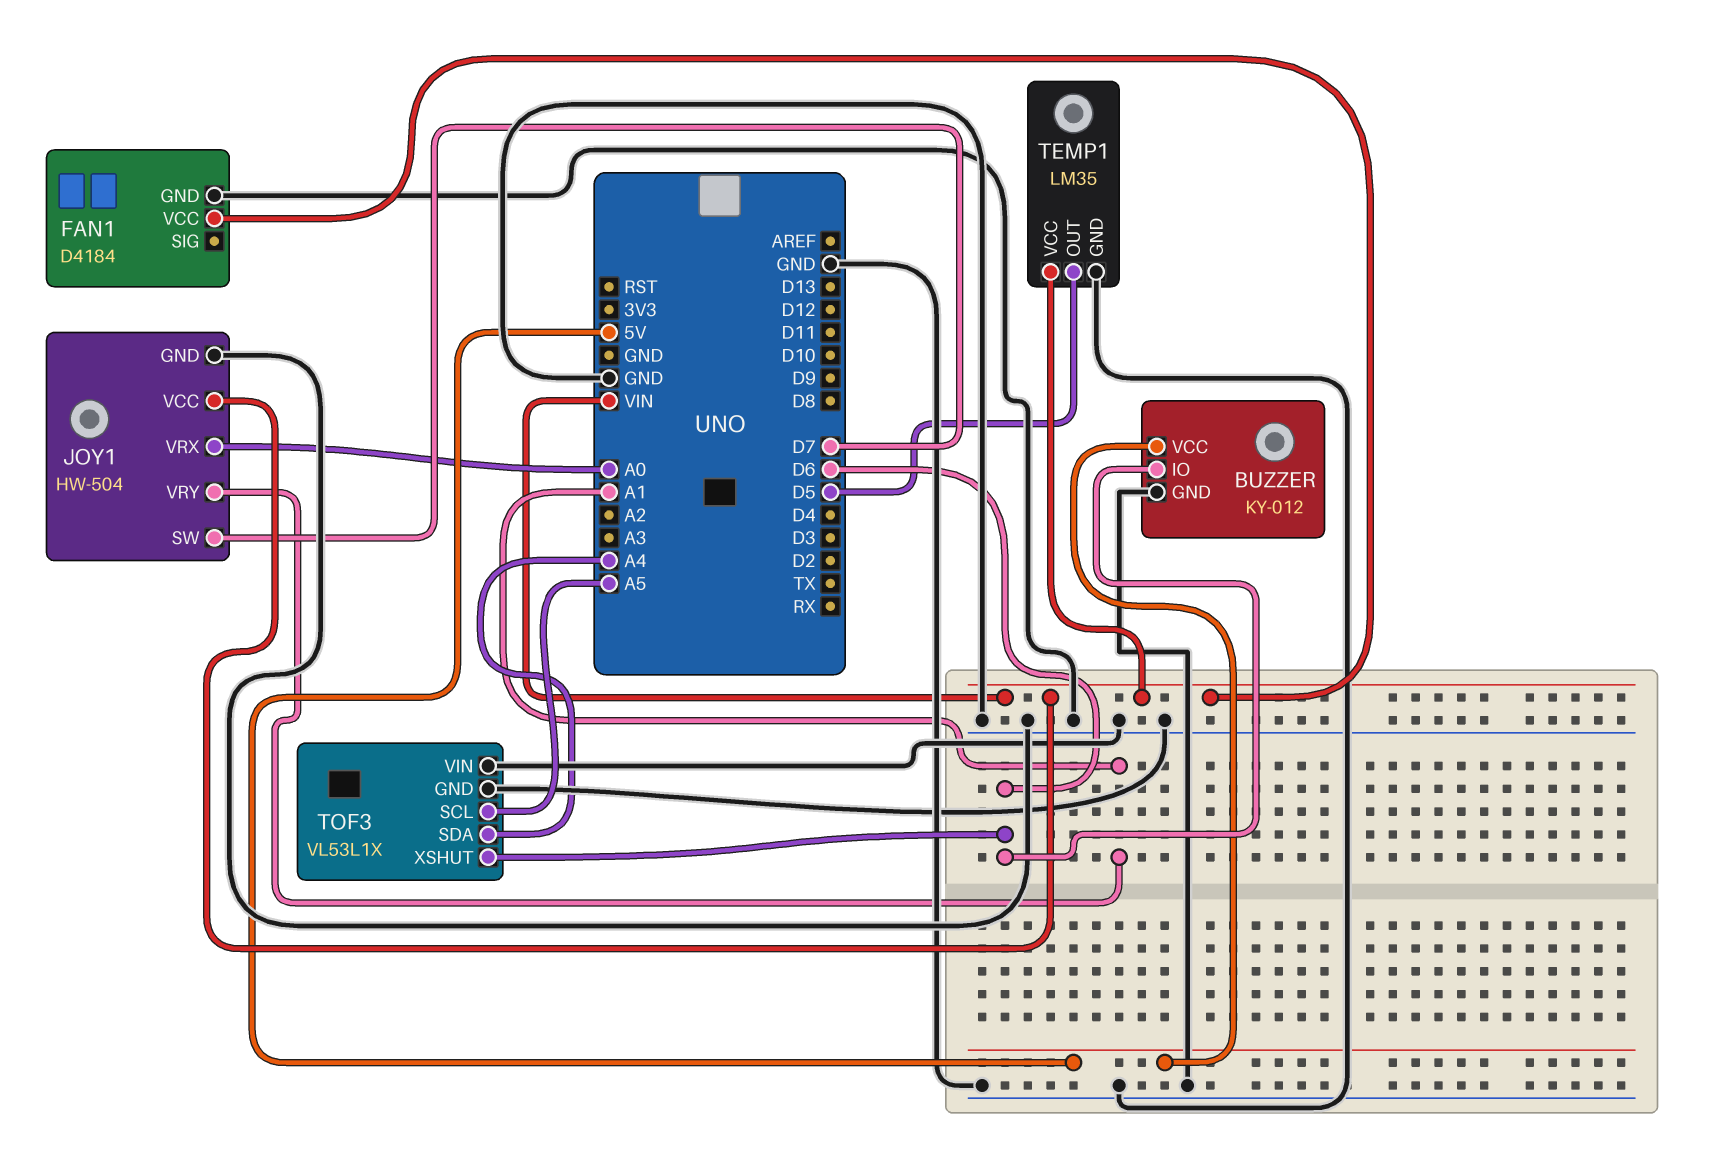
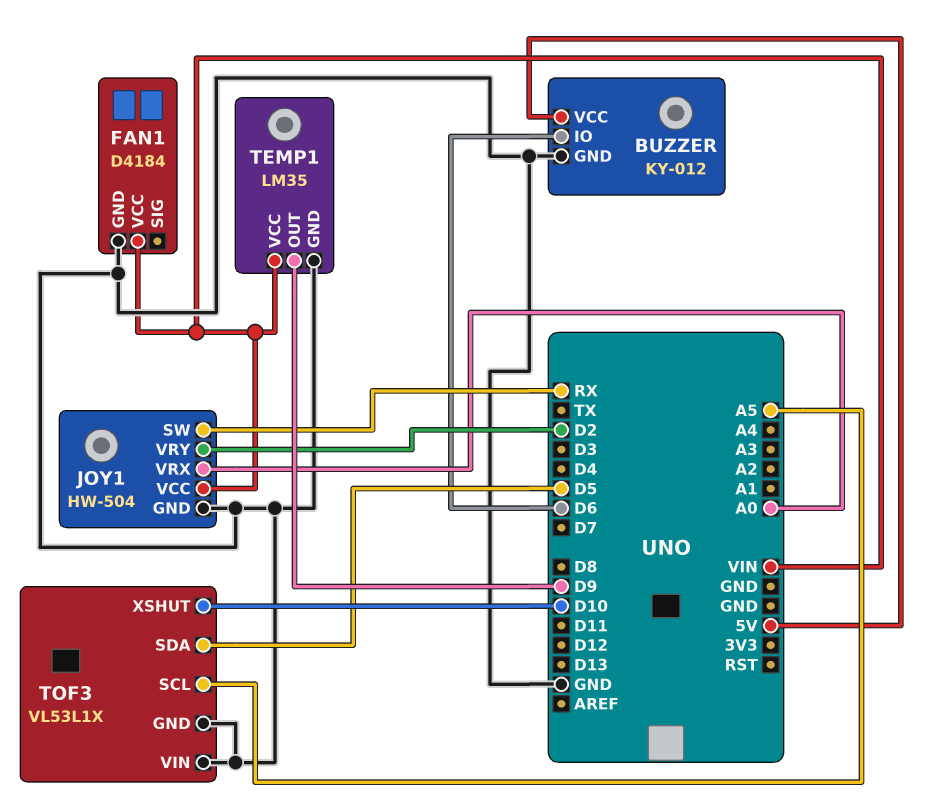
JOY1 pin SW: D7 -> RX
JOY1 pin VRY: A1 -> D2
TEMP1 pin OUT: D5 -> D9
TOF3 pin SDA: A4 -> D5
TOF3 pin XSHUT: D6 -> D10

